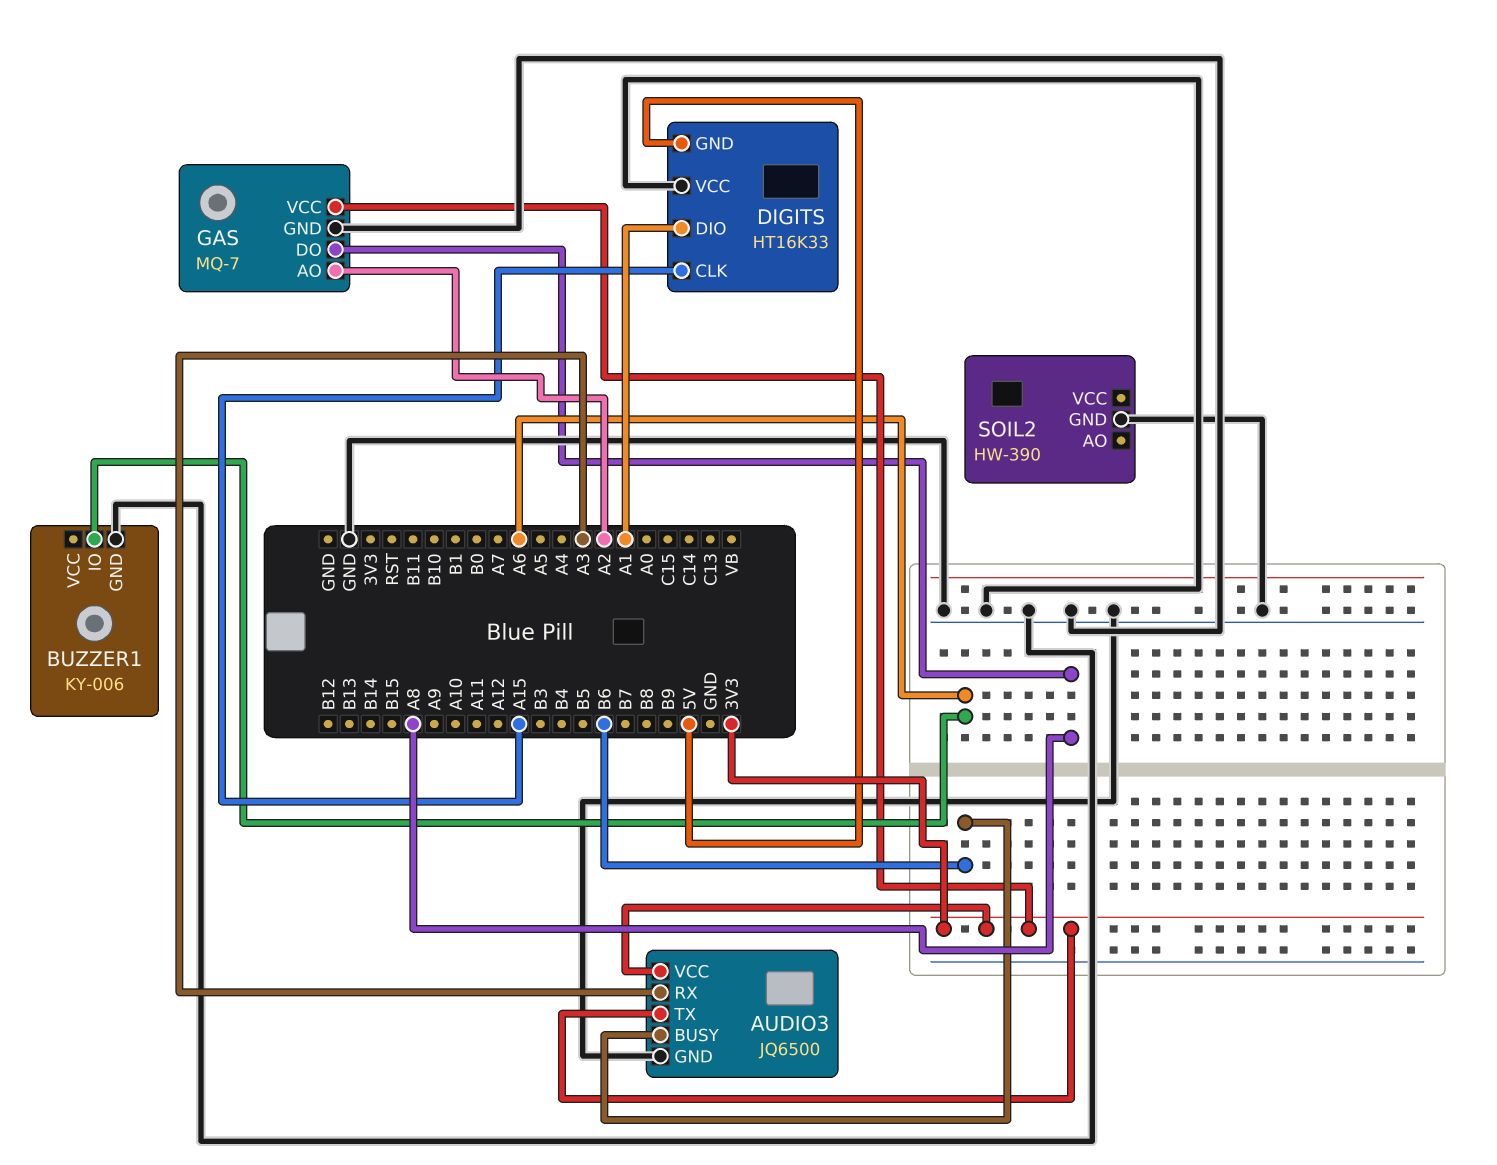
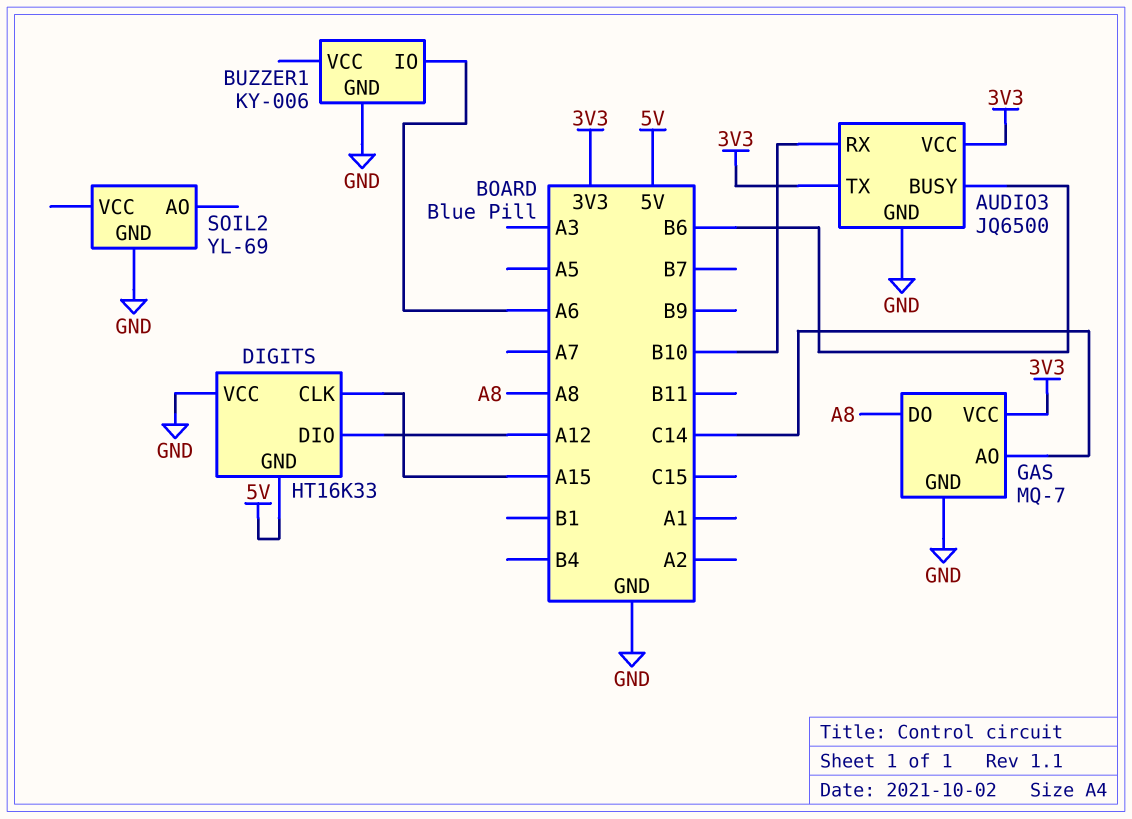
AUDIO3 pin RX: A3 -> B10
DIGITS pin DIO: A1 -> A12
GAS pin AO: A2 -> C14
SOIL2: HW-390 -> YL-69

